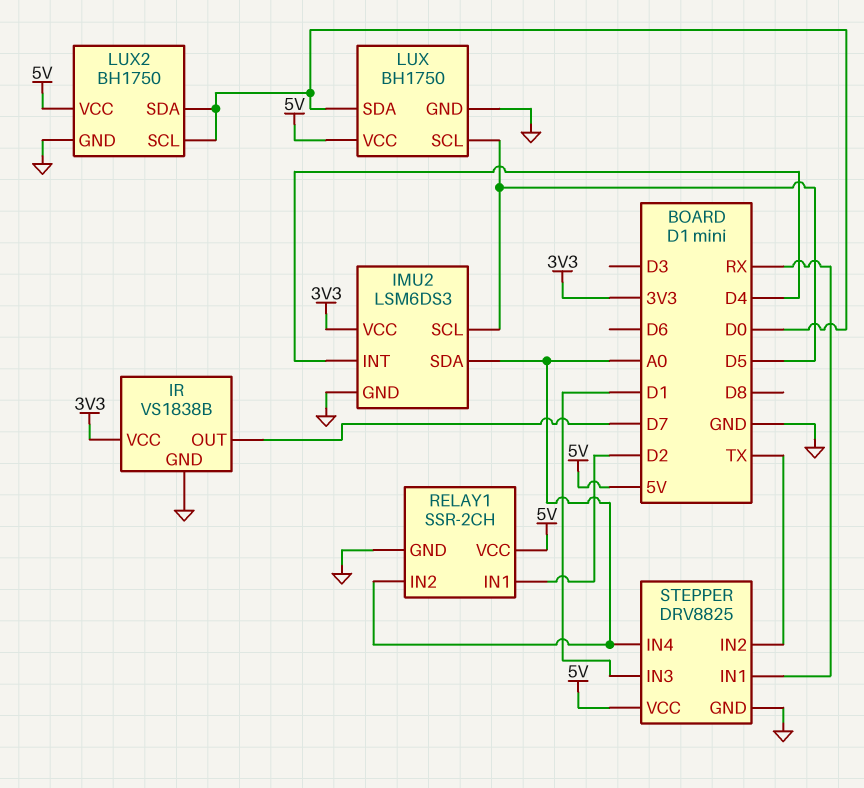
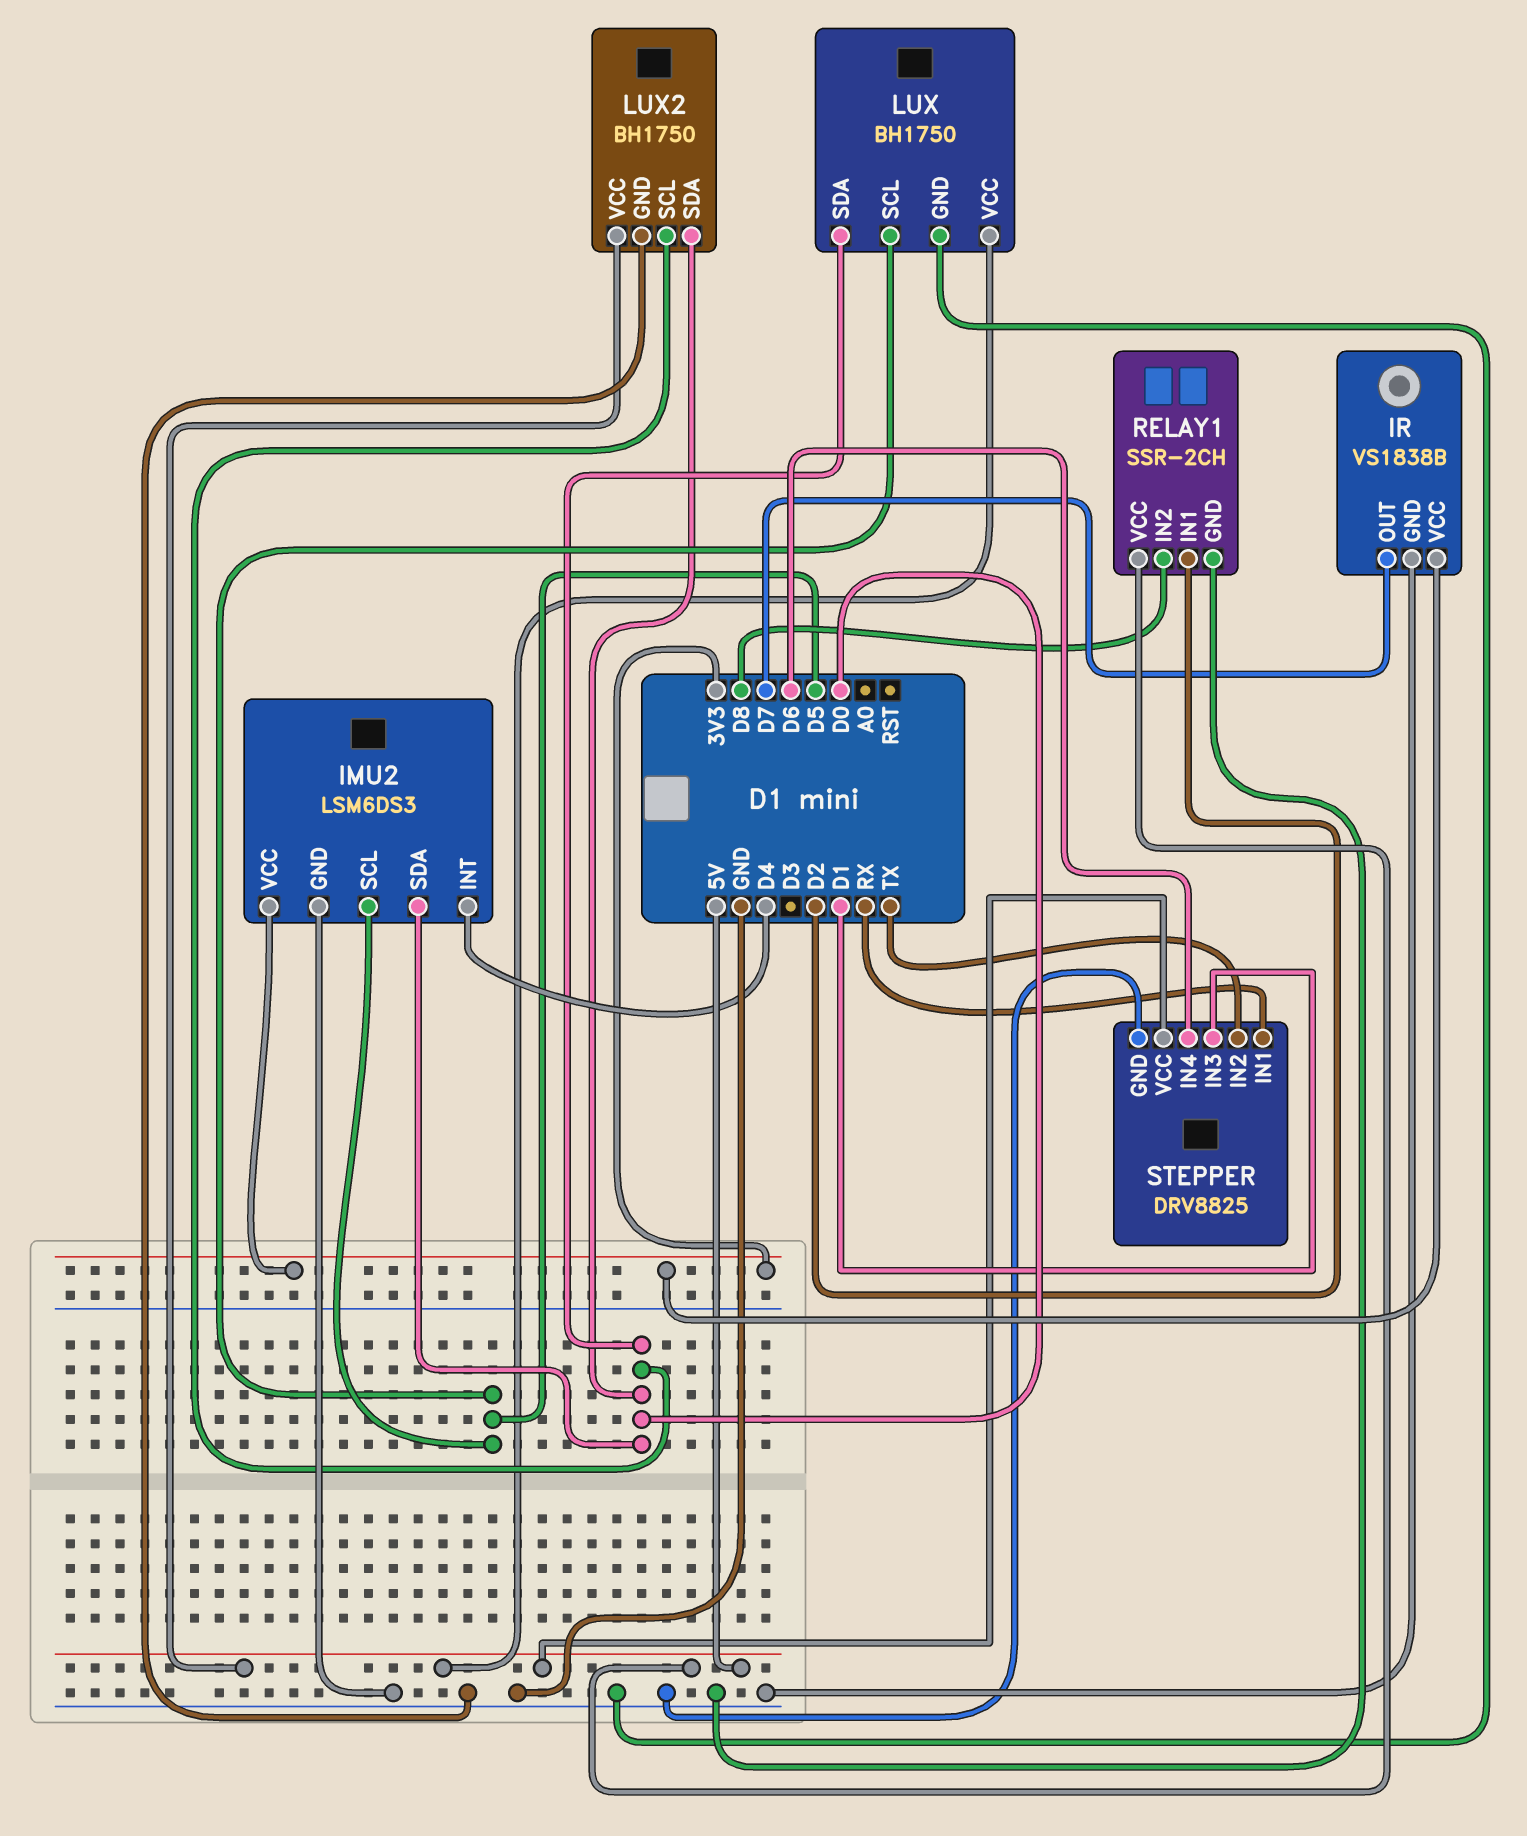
IMU2 pin SDA: A0 -> D0
RELAY1 pin IN2: A0 -> D8
STEPPER pin IN4: A0 -> D6

